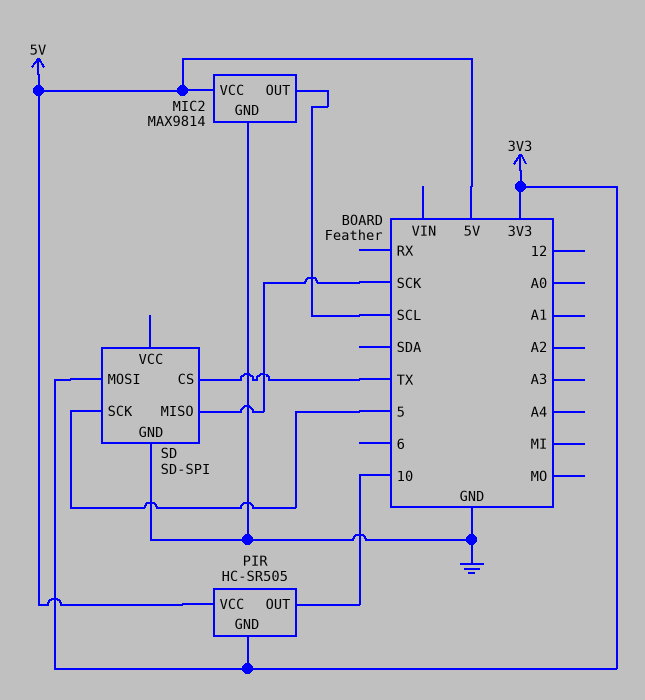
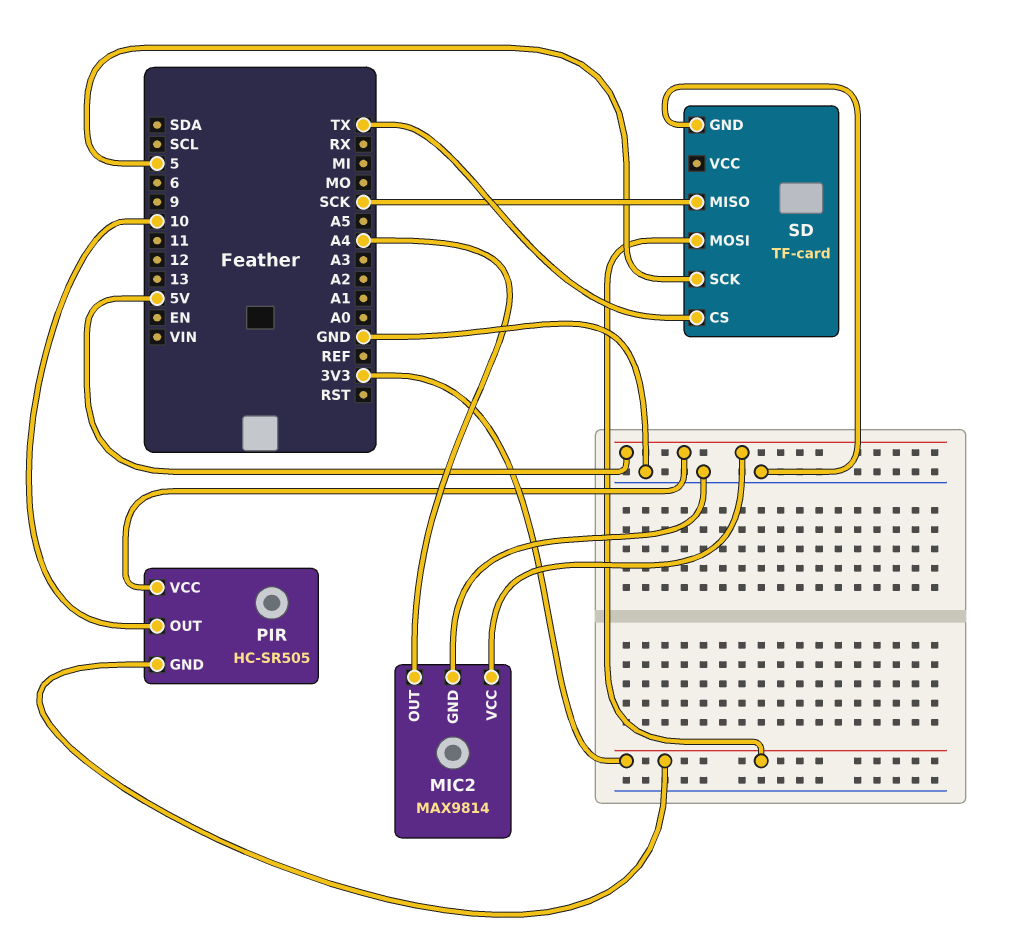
MIC2 pin OUT: SCL -> A4
SD: SD-SPI -> TF-card

